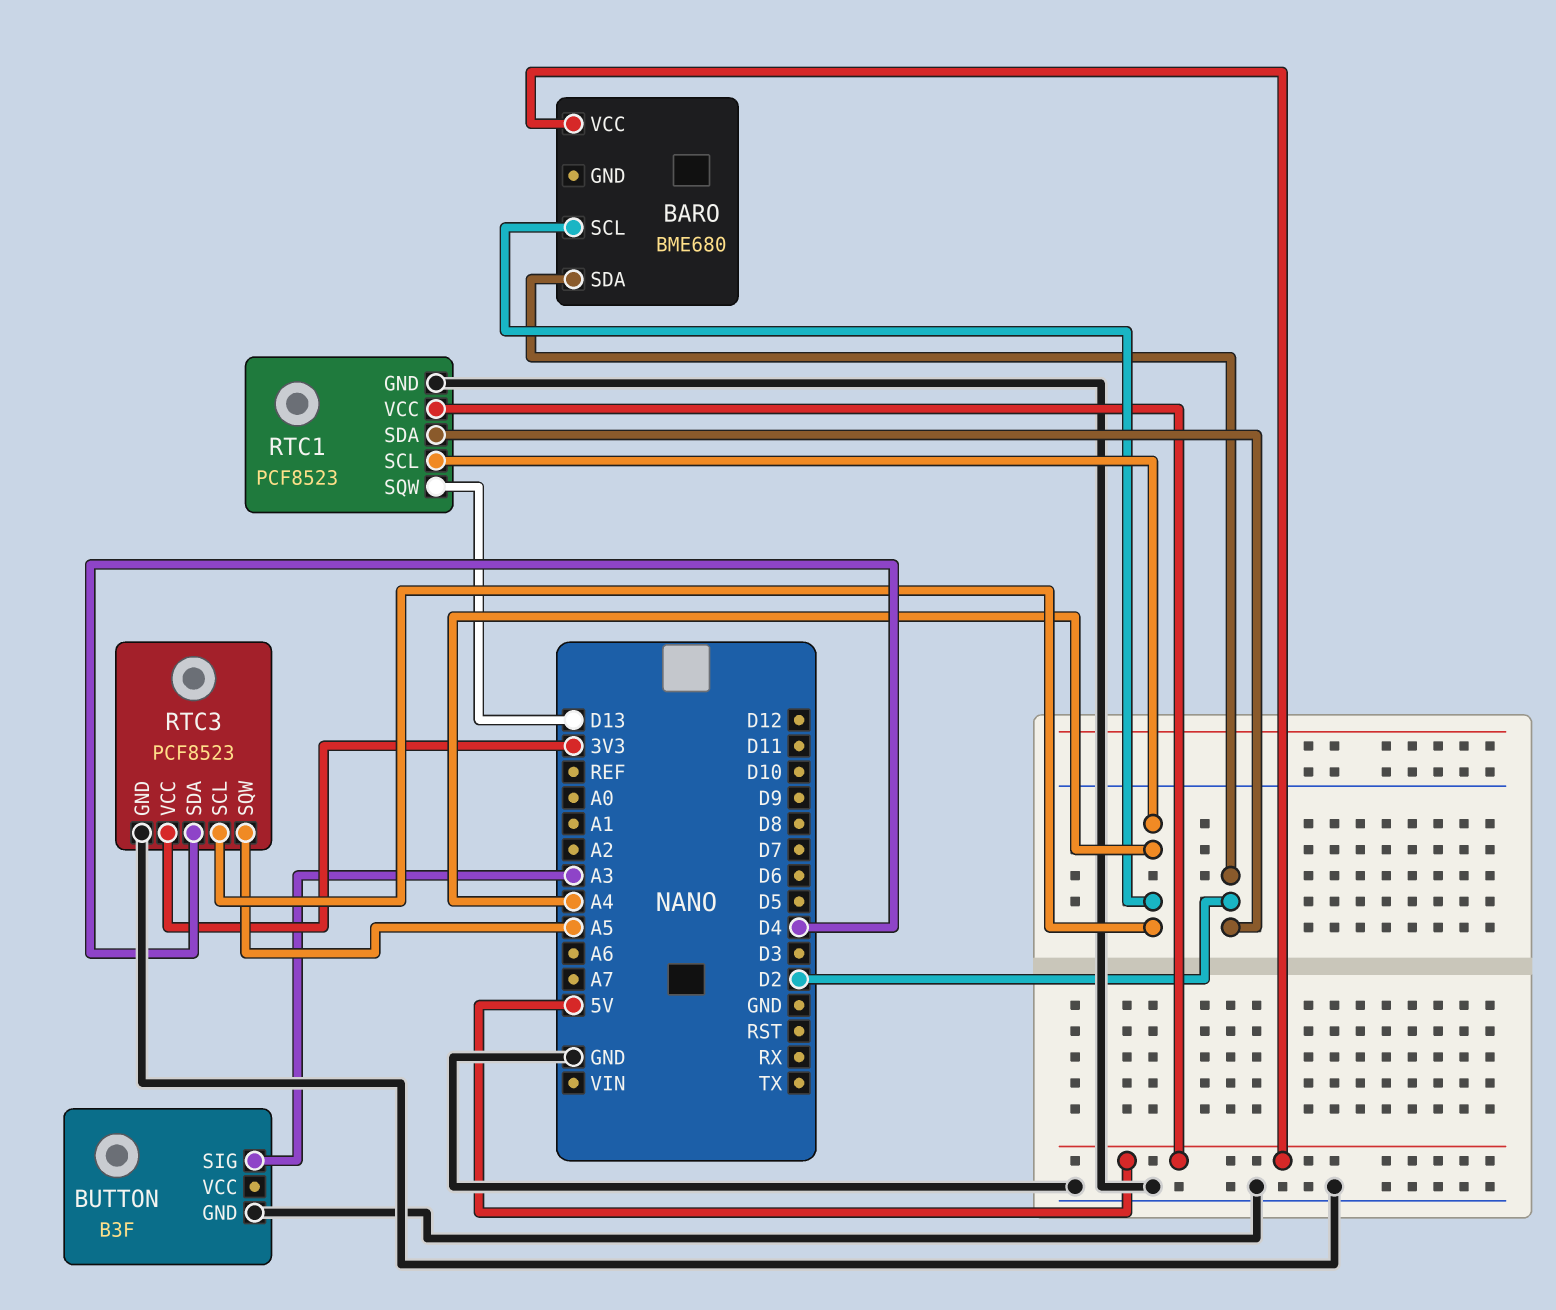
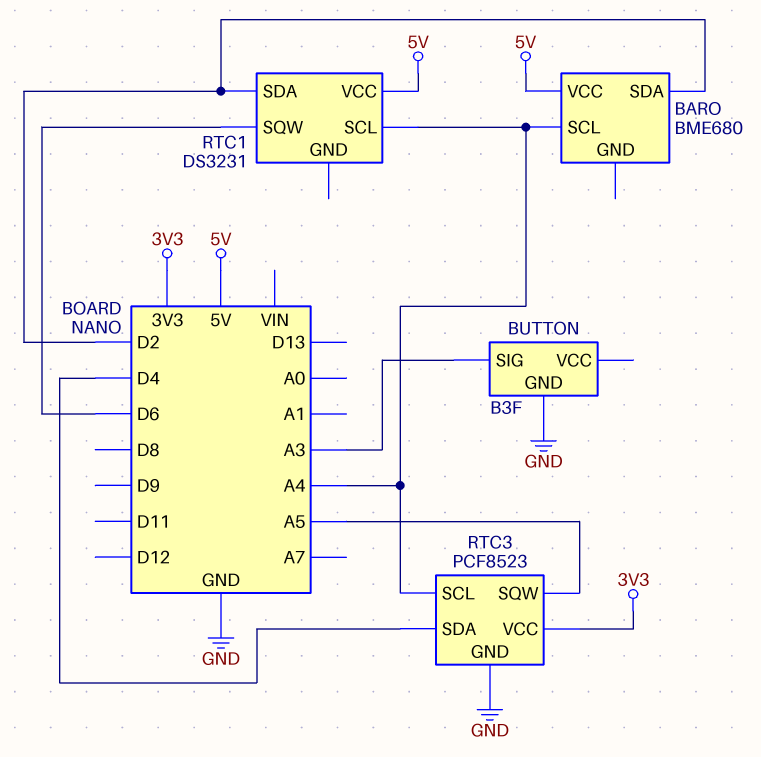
RTC1: PCF8523 -> DS3231
RTC1 pin GND: GND -> none
RTC1 pin SQW: D13 -> D6

